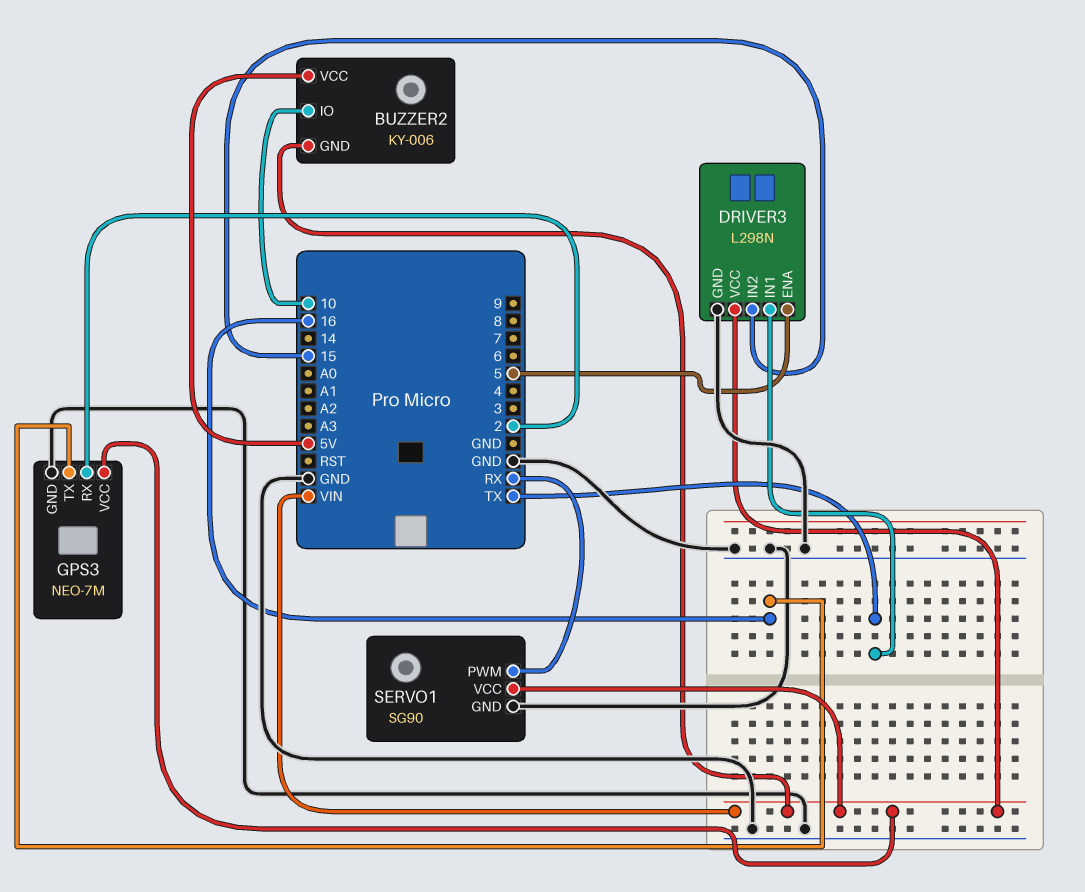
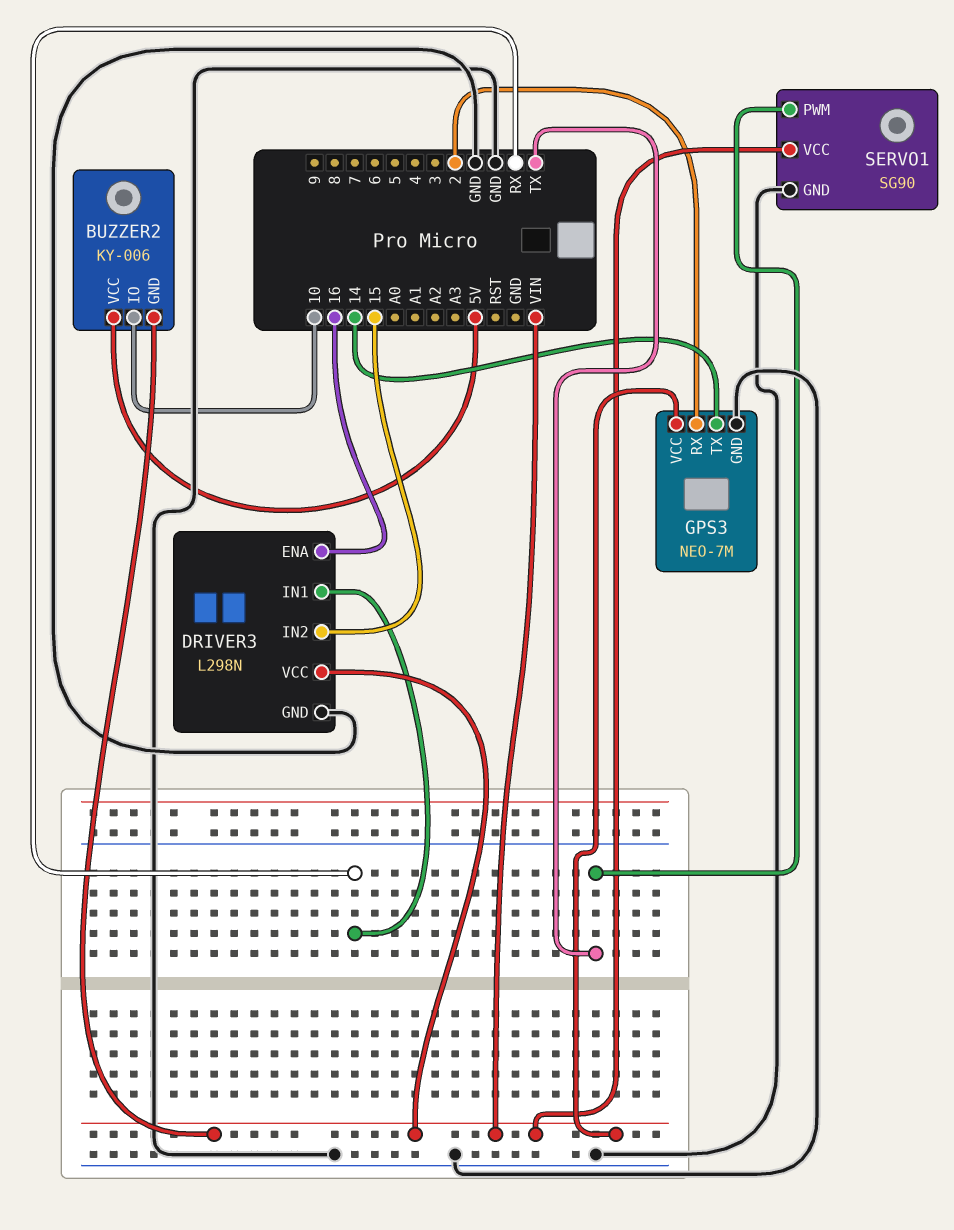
DRIVER3 pin ENA: 5 -> 16
DRIVER3 pin IN1: TX -> RX
GPS3 pin TX: 16 -> 14
SERVO1 pin PWM: RX -> TX

